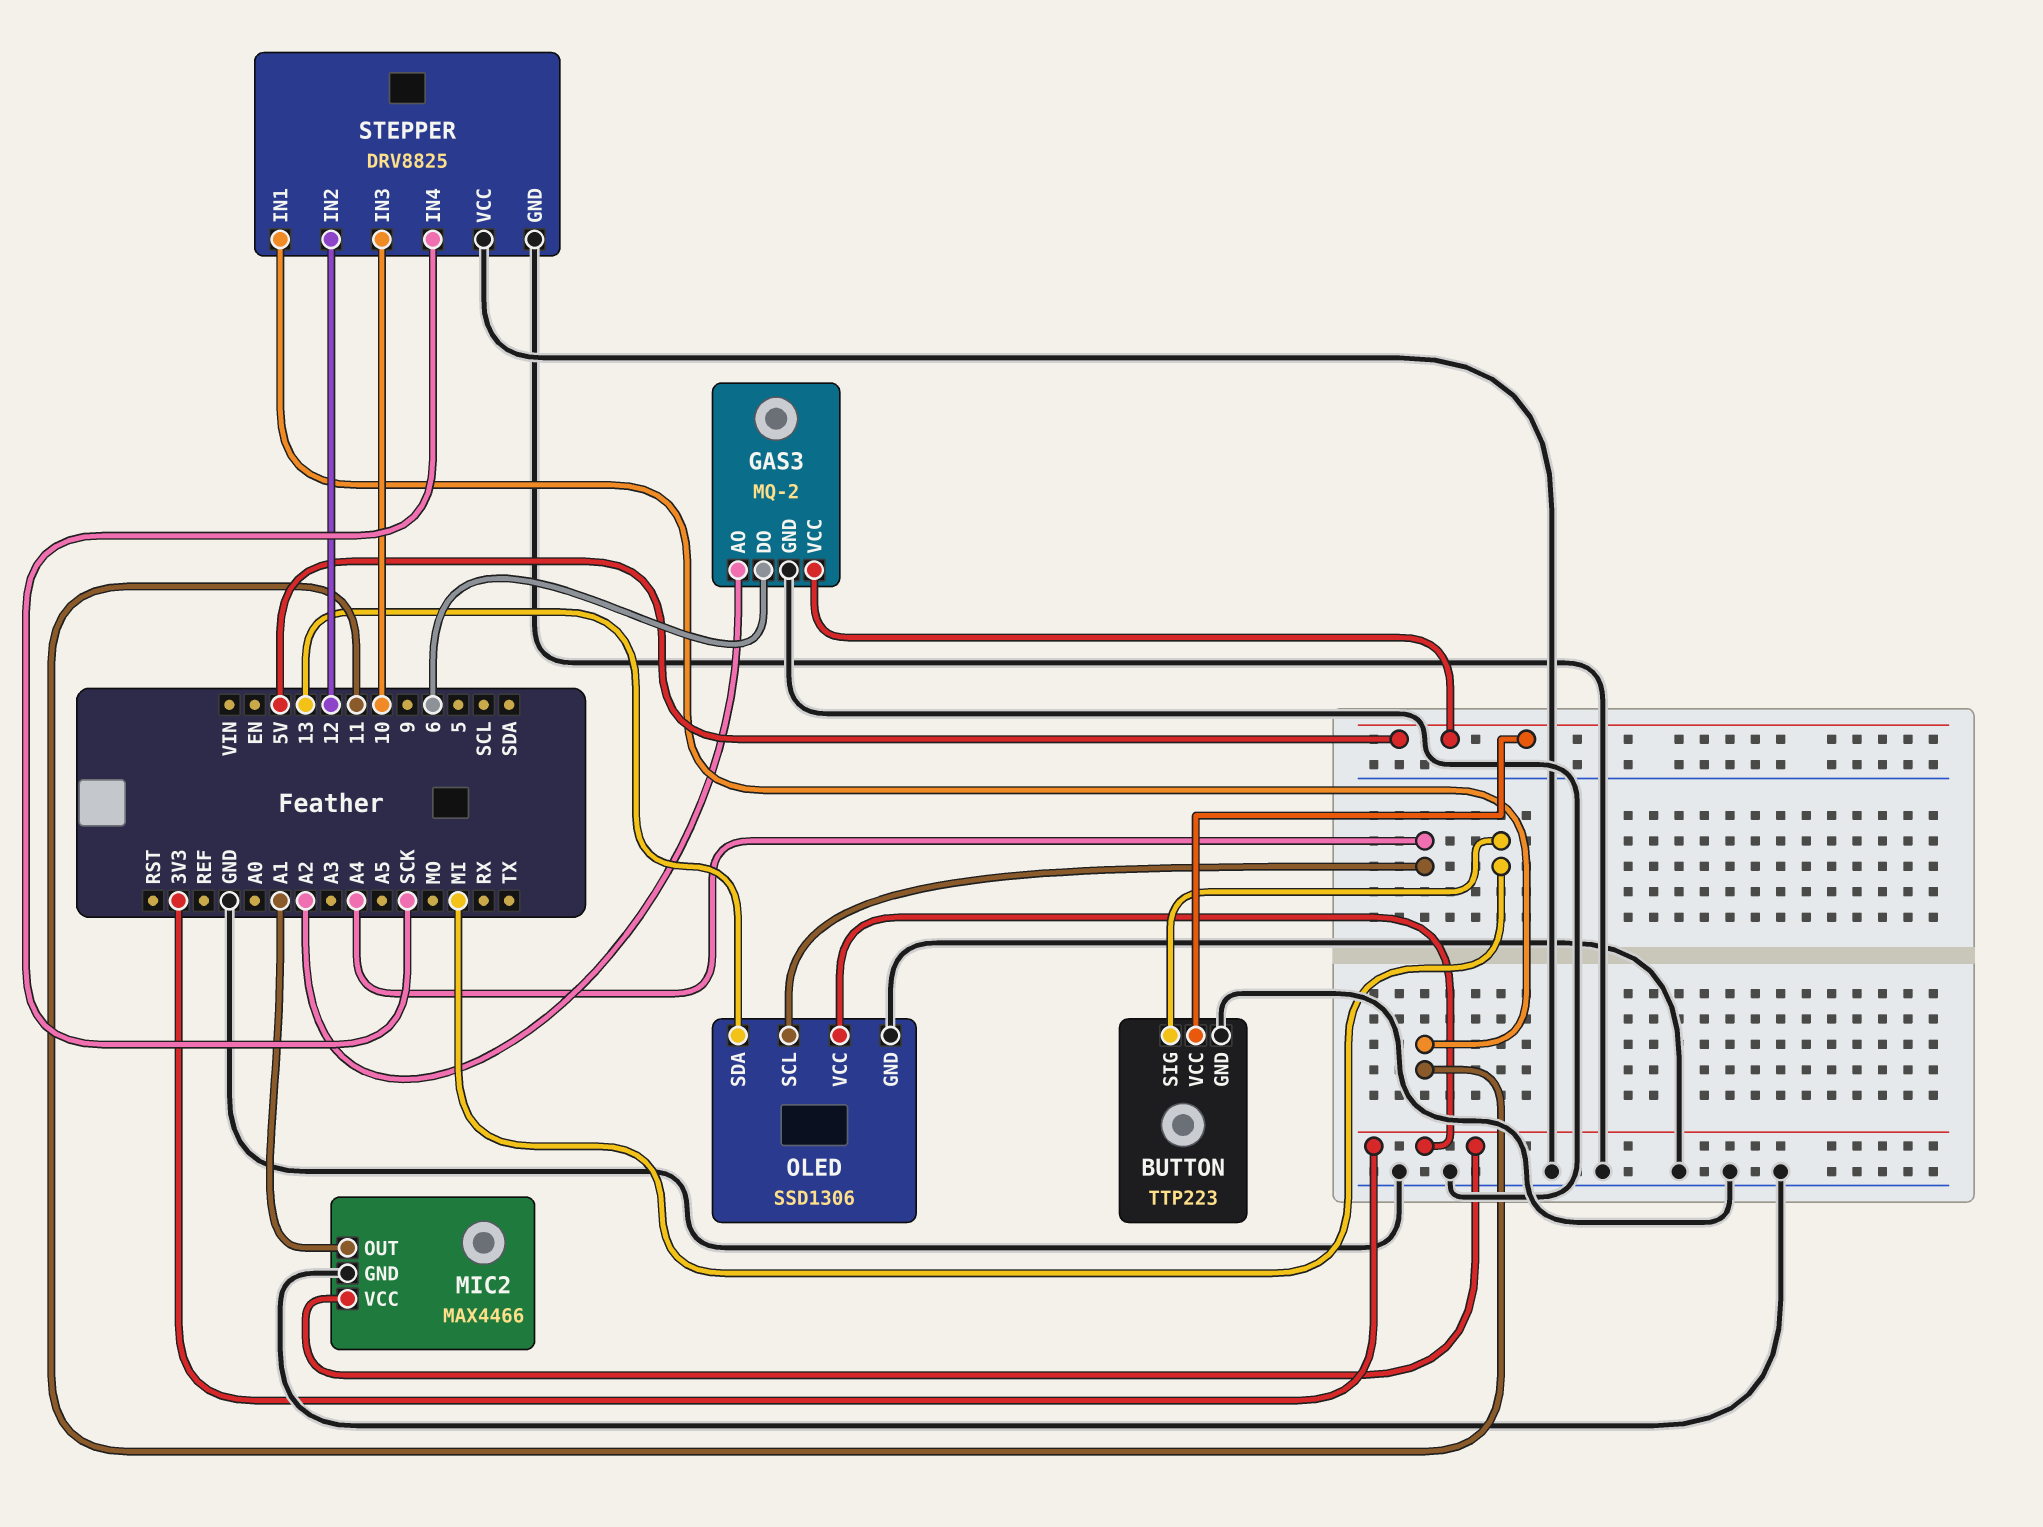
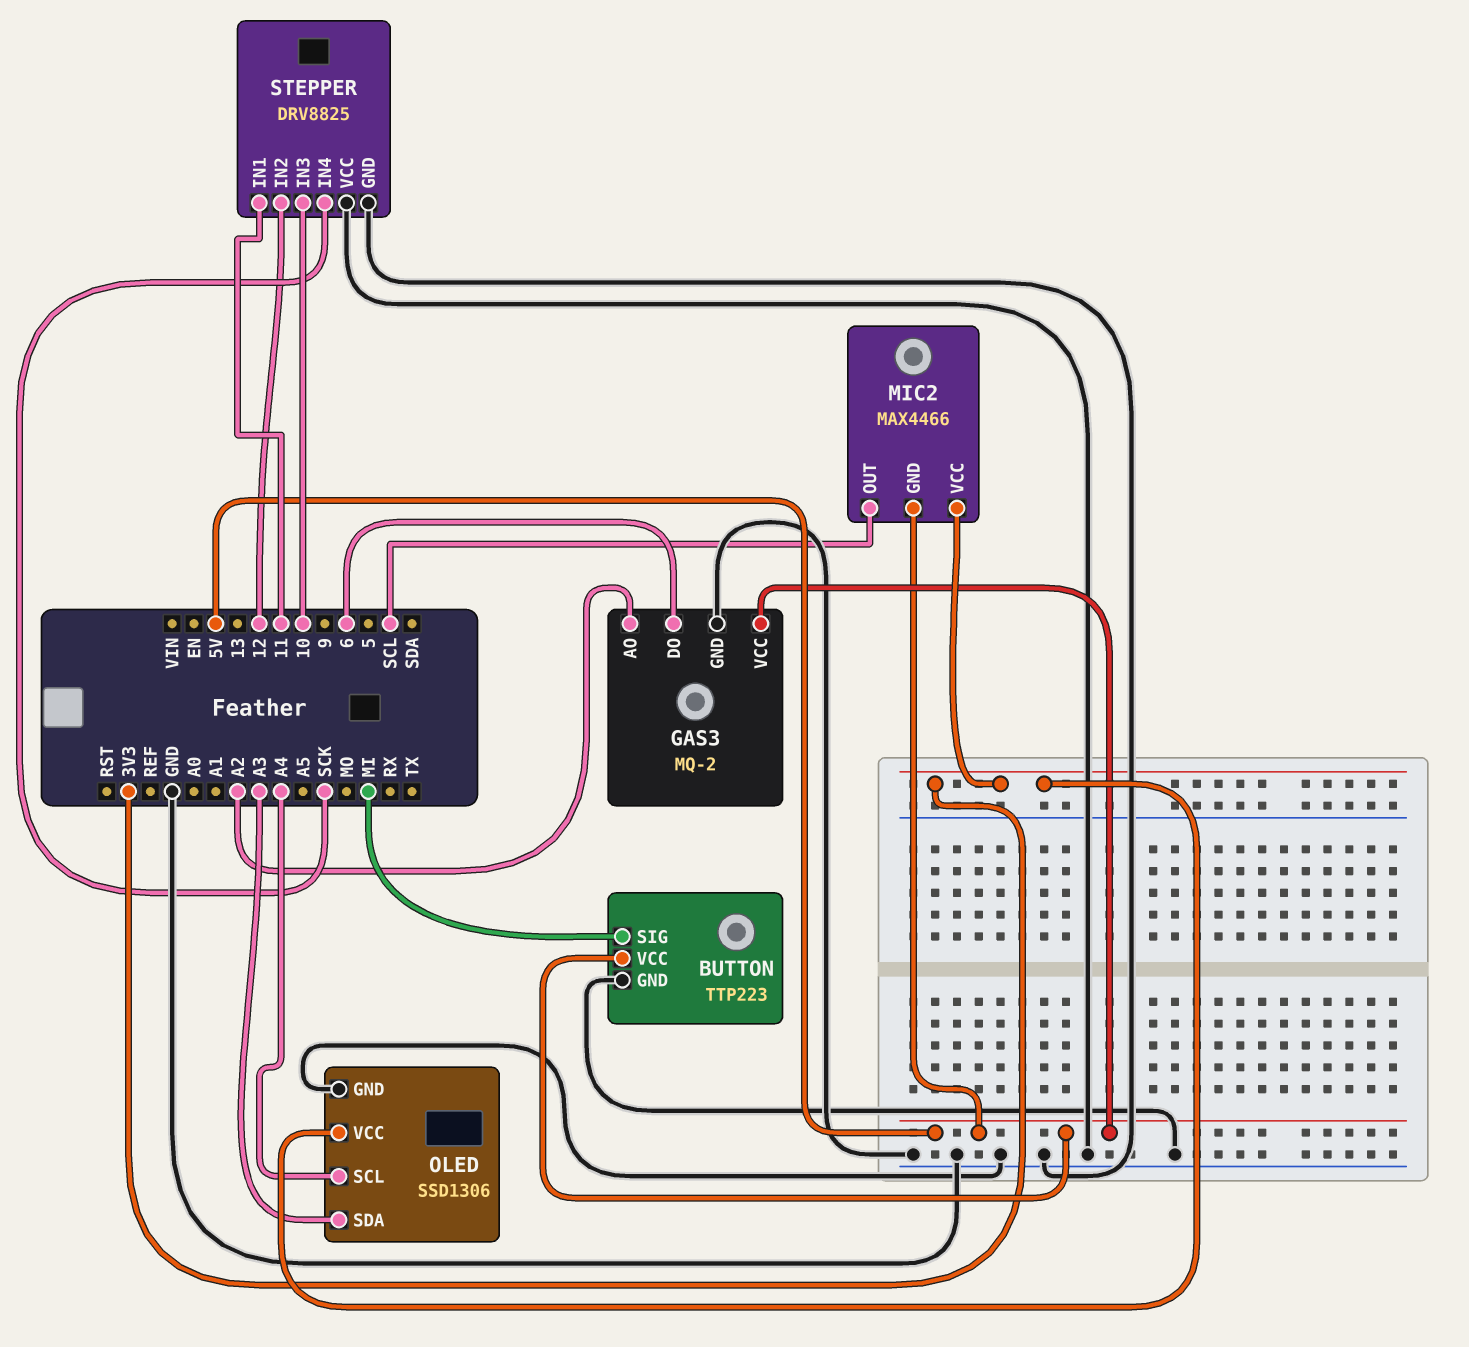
MIC2 pin GND: GND -> 5V
MIC2 pin OUT: A1 -> SCL
OLED pin SDA: 13 -> A3

